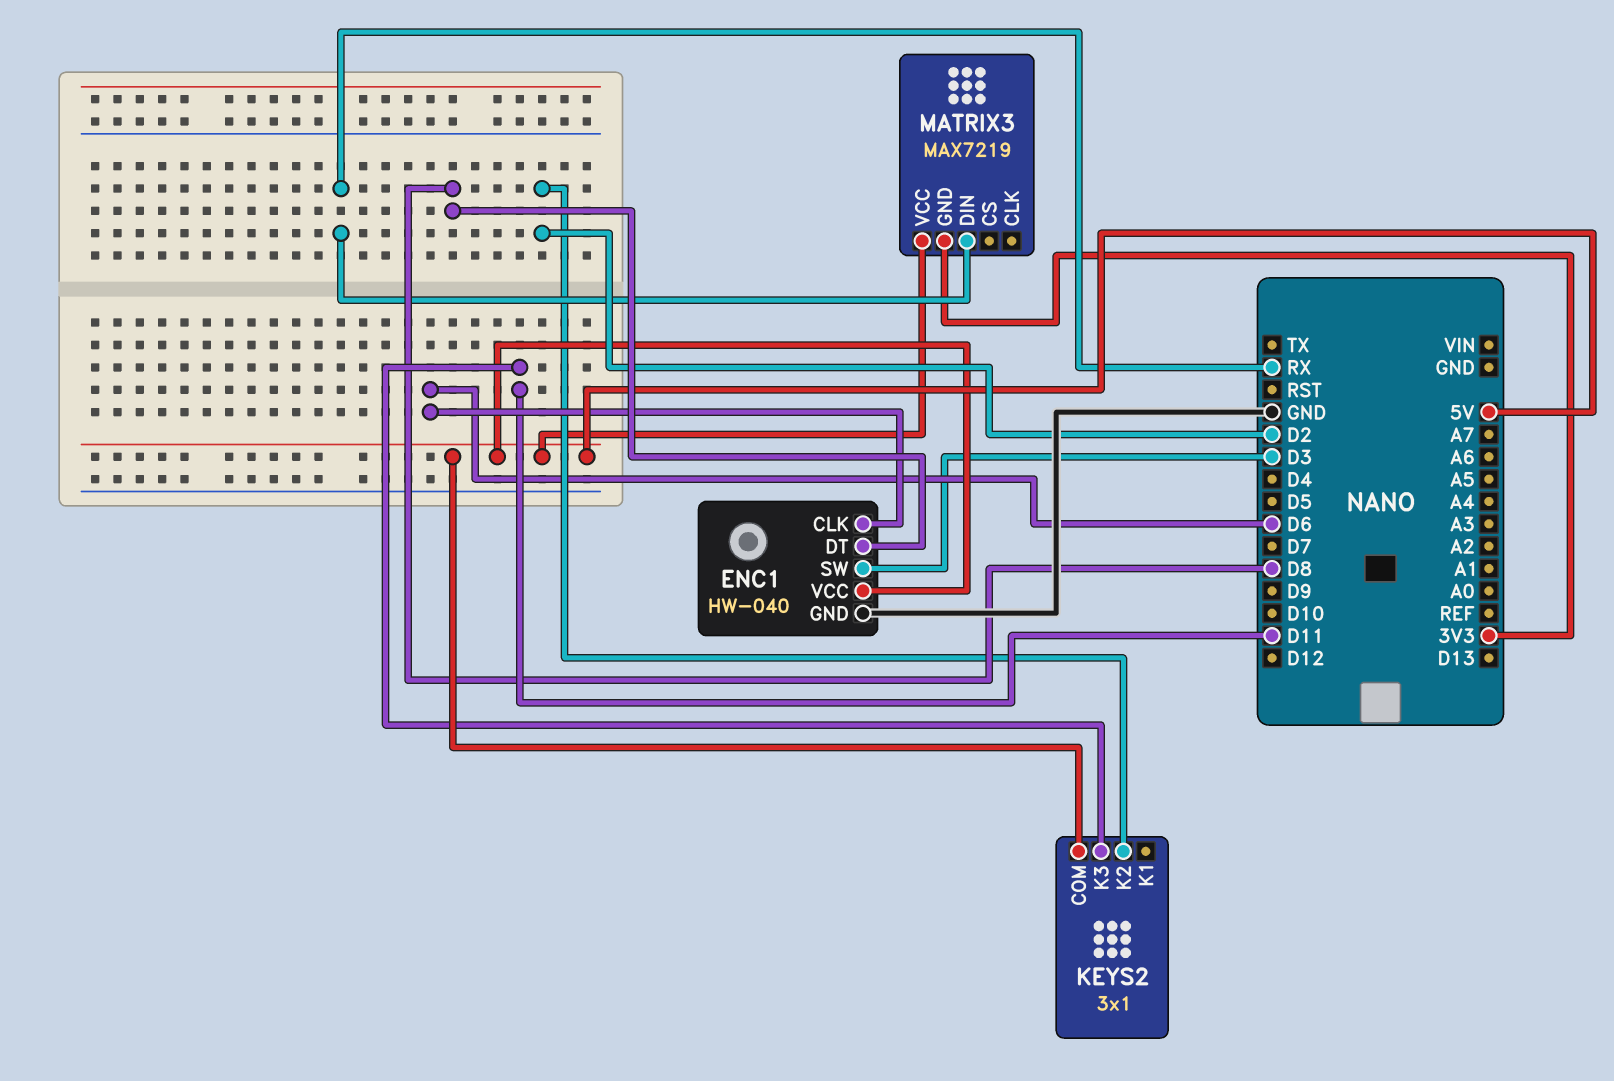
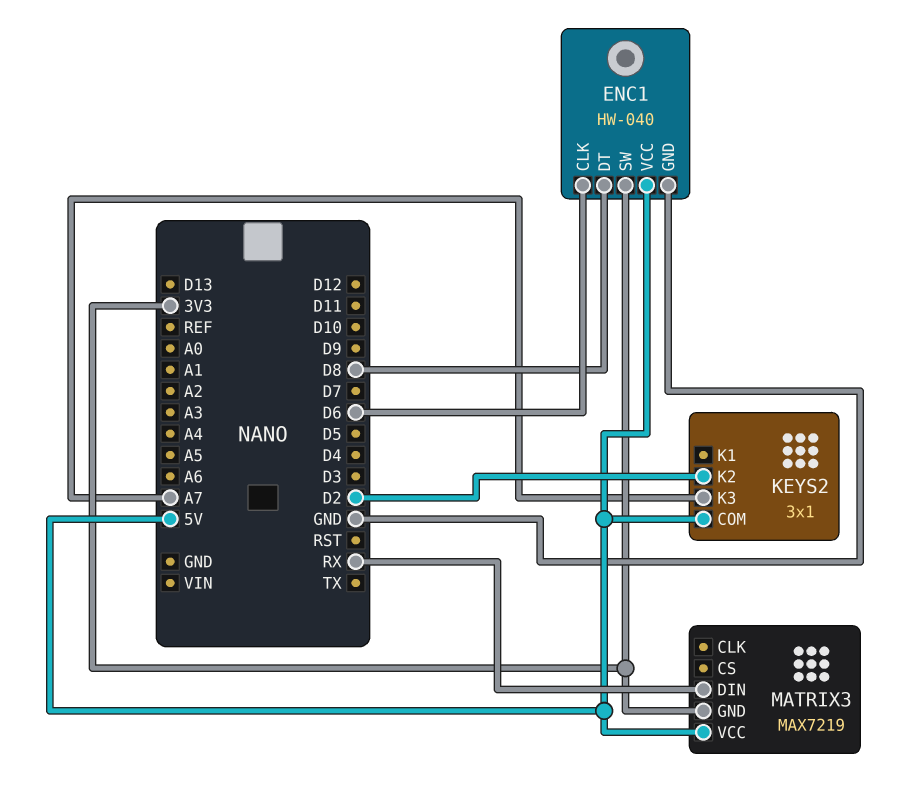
ENC1 pin SW: D3 -> 3V3
KEYS2 pin K3: D11 -> A7

